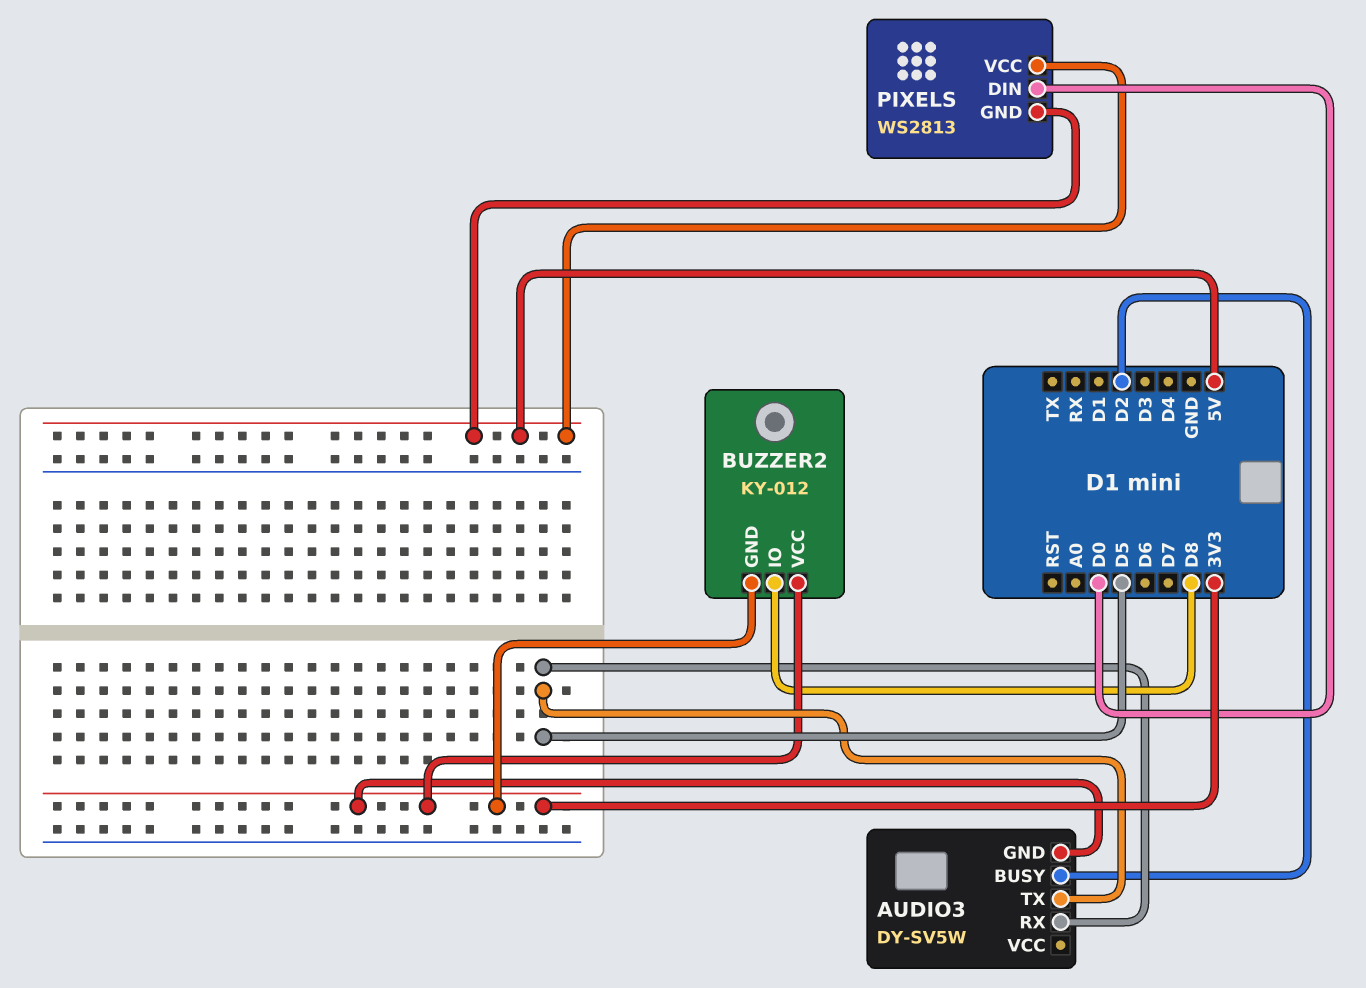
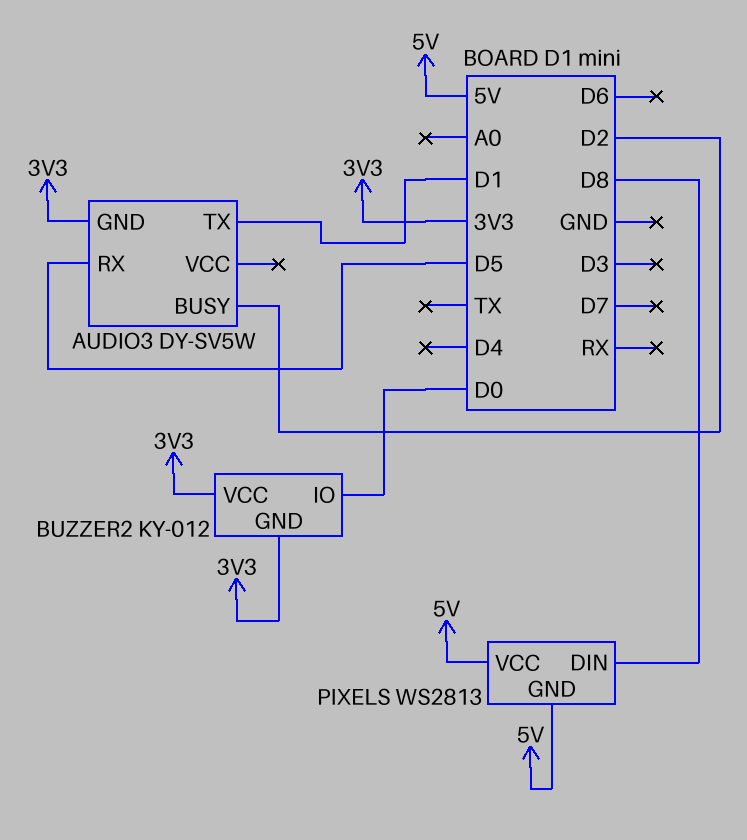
AUDIO3 pin TX: D5 -> D1
BUZZER2 pin IO: D8 -> D0
PIXELS pin DIN: D0 -> D8

